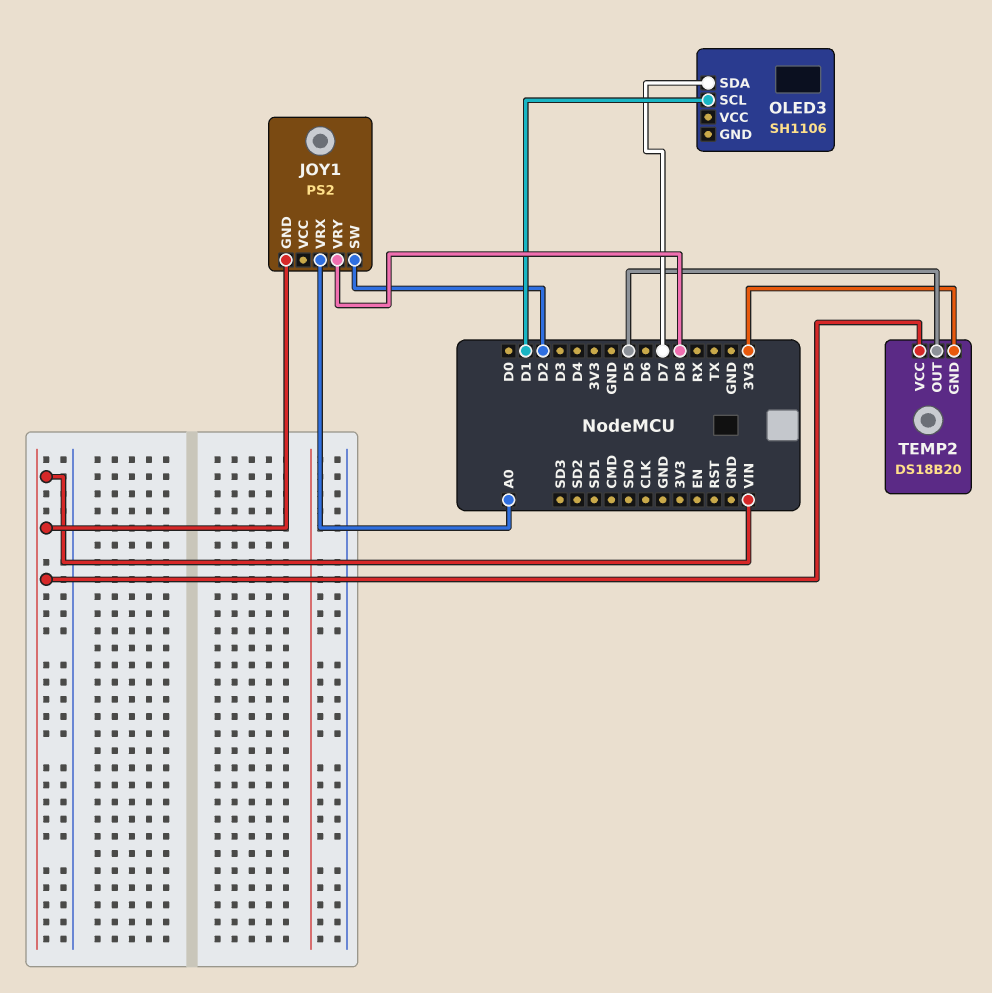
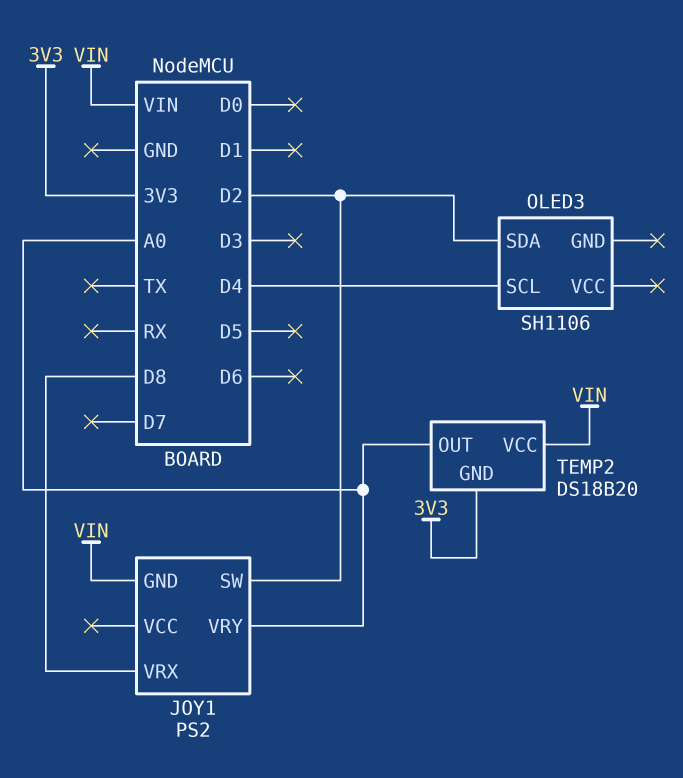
JOY1 pin VRX: A0 -> D8
JOY1 pin VRY: D8 -> A0
OLED3 pin SCL: D1 -> D4
OLED3 pin SDA: D7 -> D2
TEMP2 pin OUT: D5 -> A0

